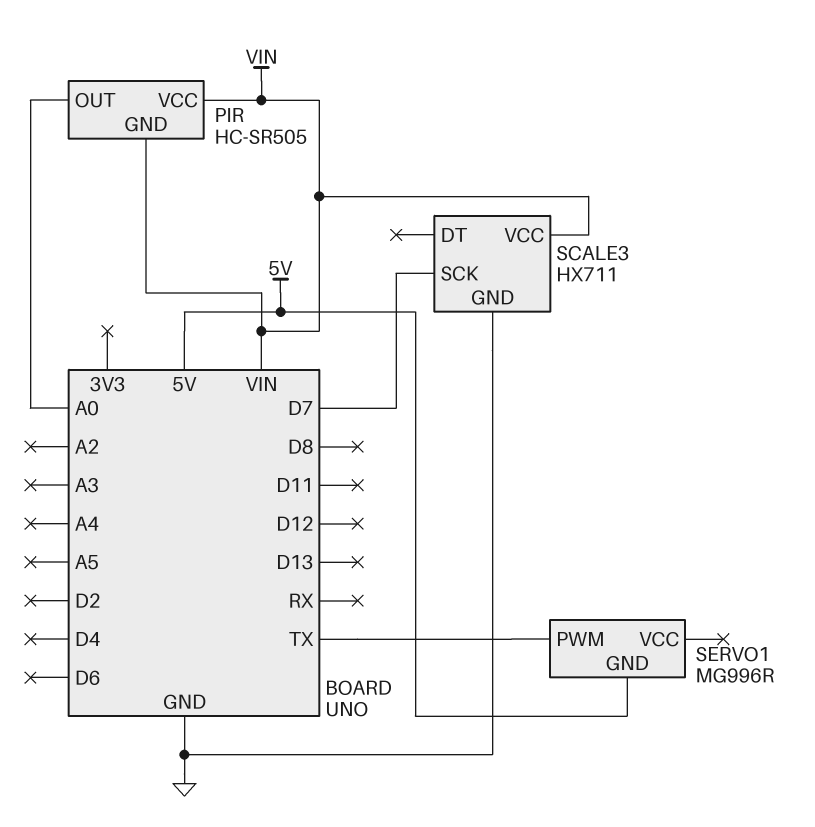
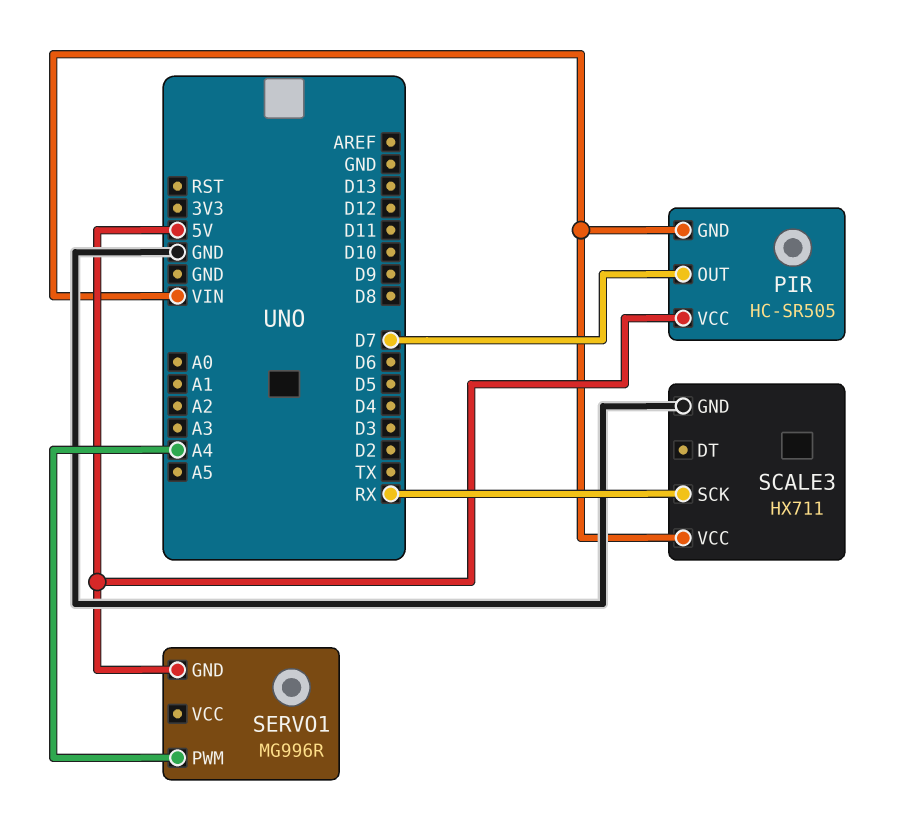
PIR pin OUT: A0 -> D7
PIR pin VCC: VIN -> 5V
SCALE3 pin SCK: D7 -> RX
SERVO1 pin PWM: TX -> A4

